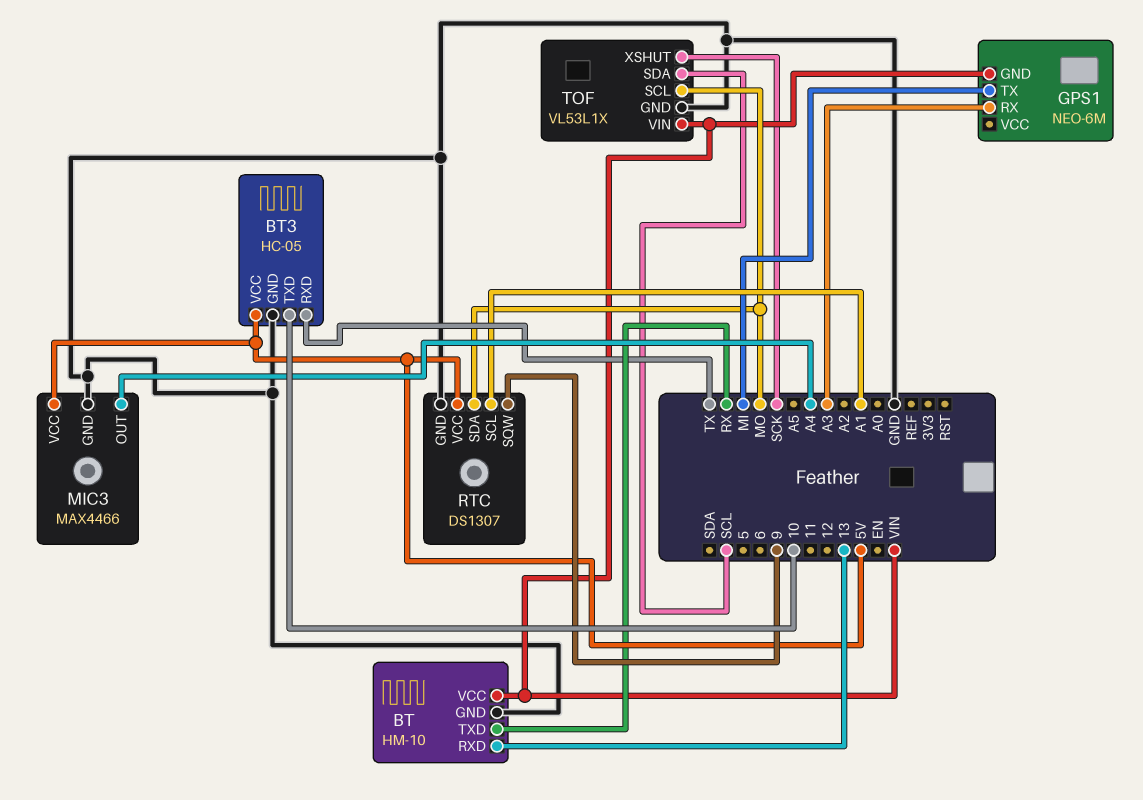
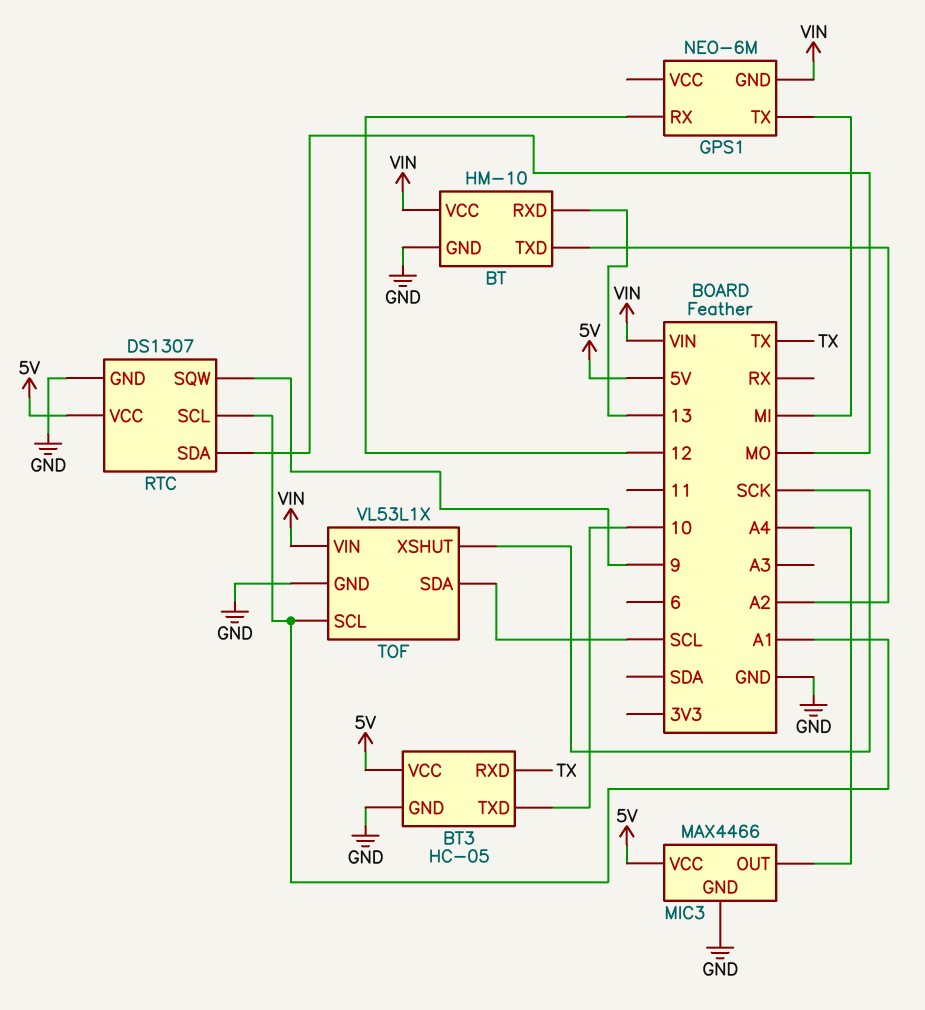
BT pin TXD: RX -> A2
GPS1 pin RX: A3 -> 12
TOF pin SCL: MO -> A1

